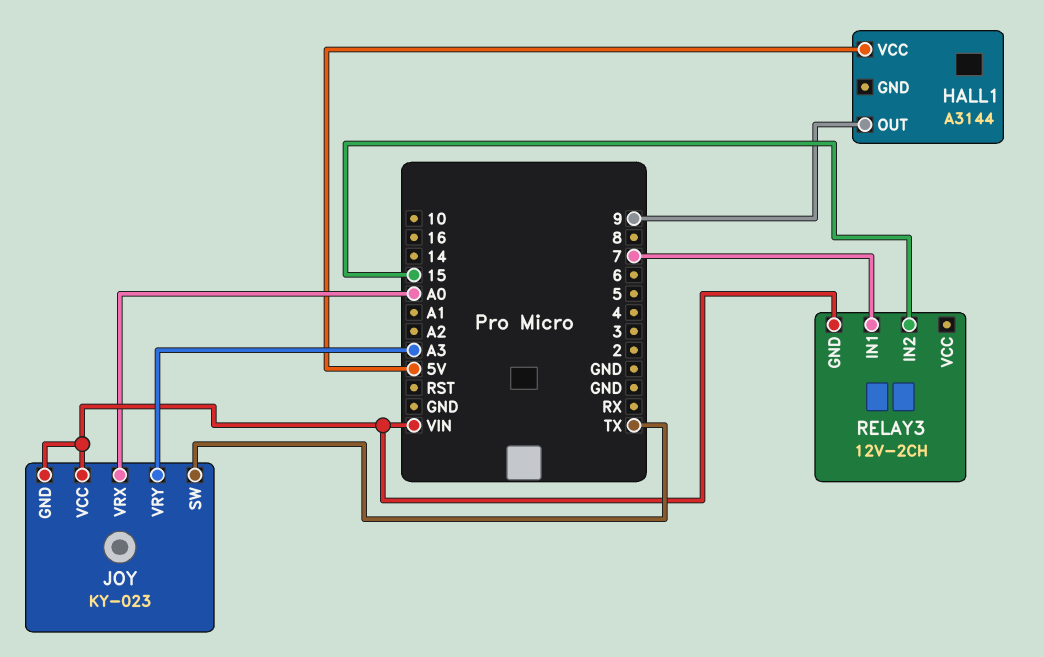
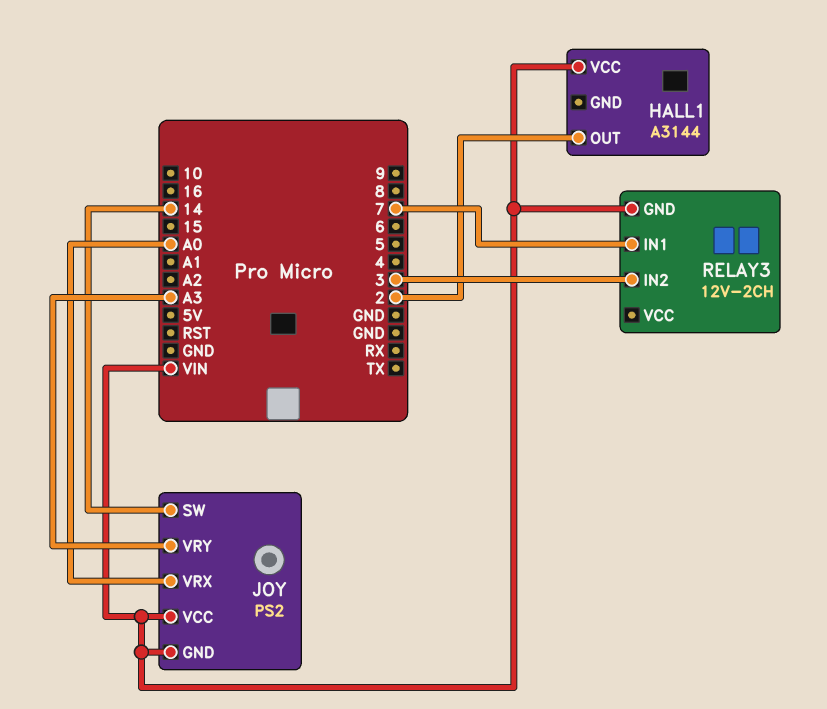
HALL1 pin OUT: 9 -> 2
HALL1 pin VCC: 5V -> VIN
JOY: KY-023 -> PS2
JOY pin SW: TX -> 14
RELAY3 pin IN2: 15 -> 3

